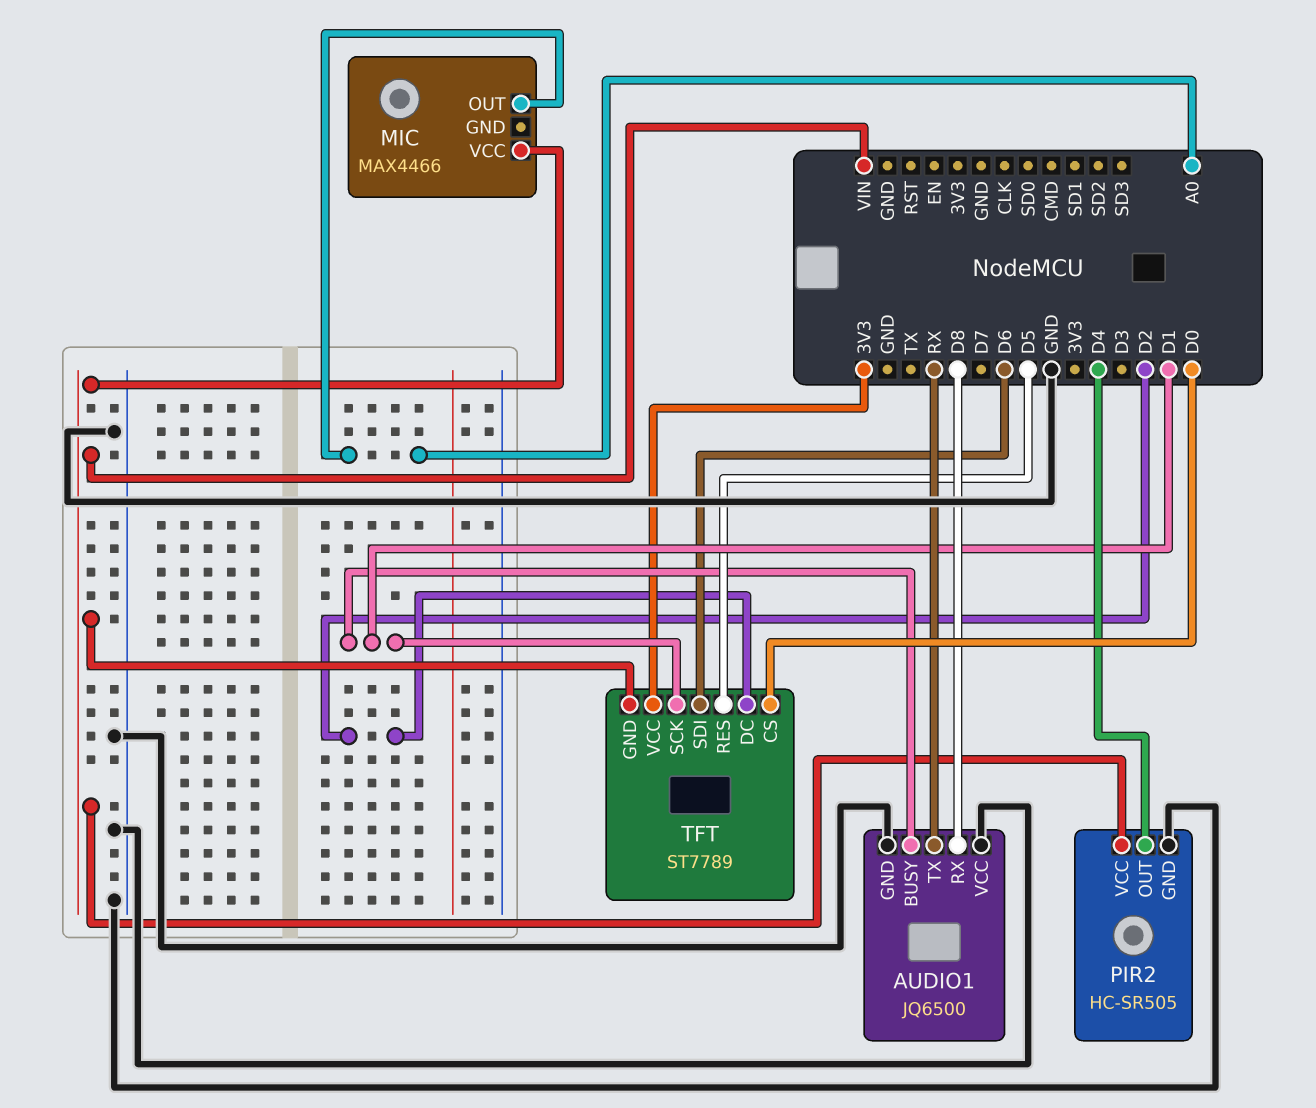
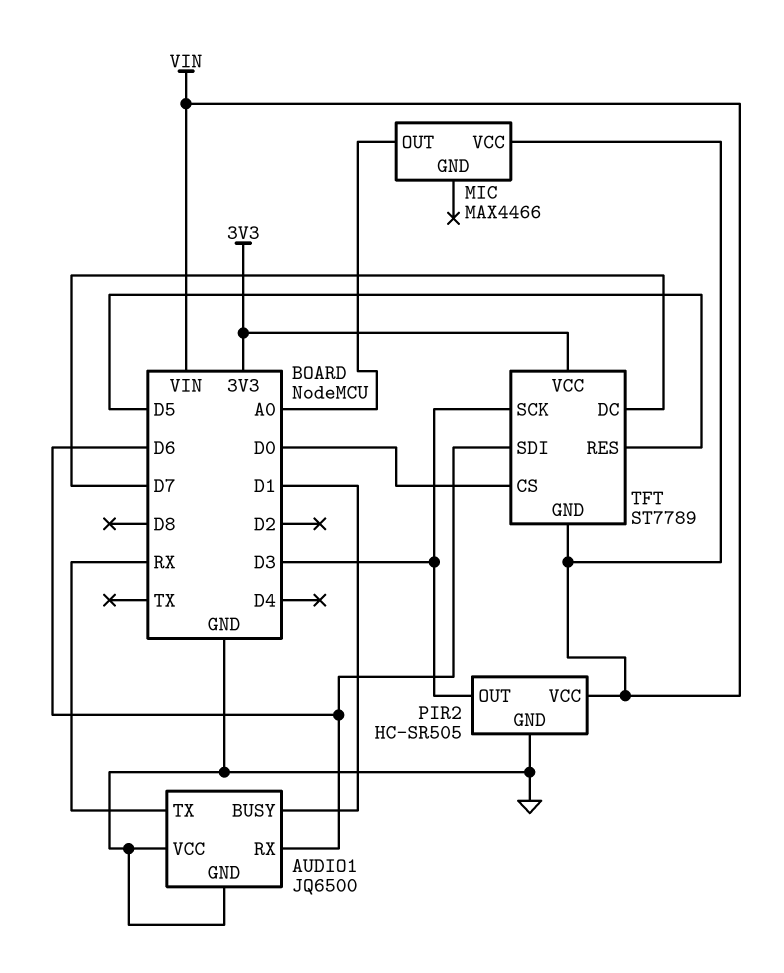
AUDIO1 pin RX: D8 -> D6
PIR2 pin OUT: D4 -> D3
TFT pin DC: D2 -> D7
TFT pin SCK: D1 -> D3

